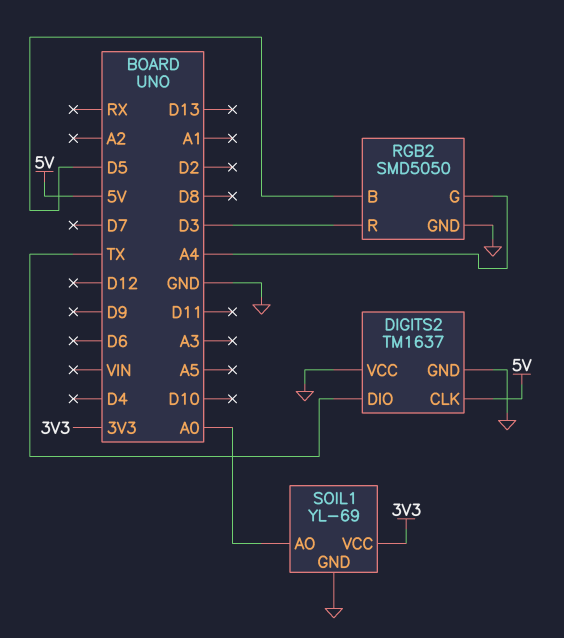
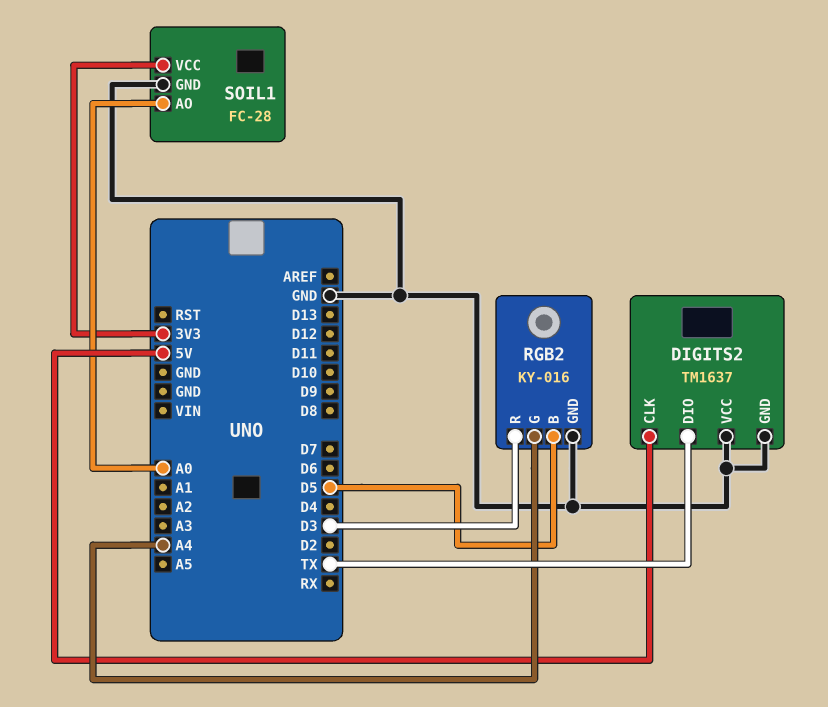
RGB2: SMD5050 -> KY-016
SOIL1: YL-69 -> FC-28

